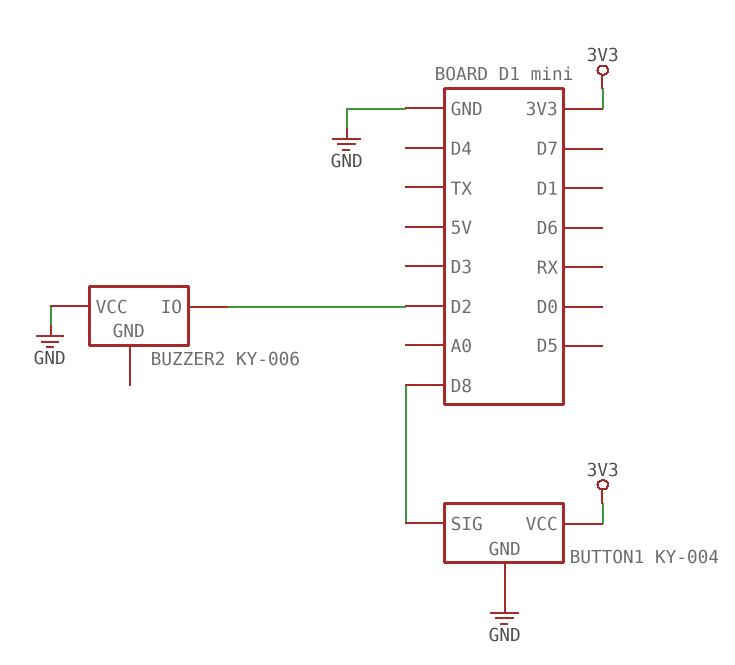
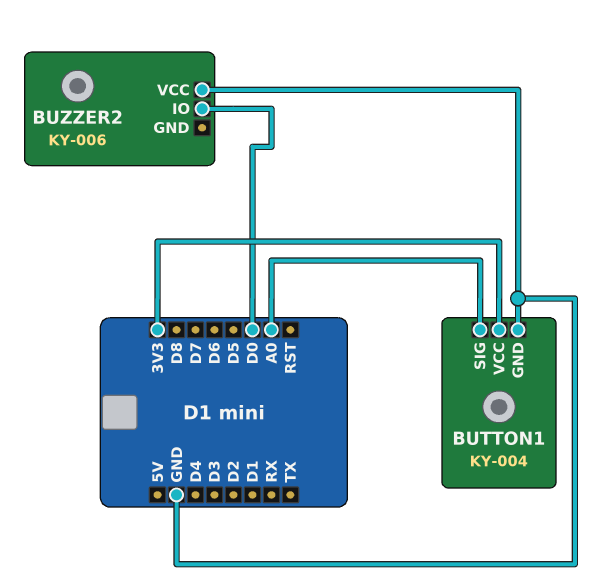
BUTTON1 pin SIG: D8 -> A0
BUZZER2 pin IO: D2 -> D0

